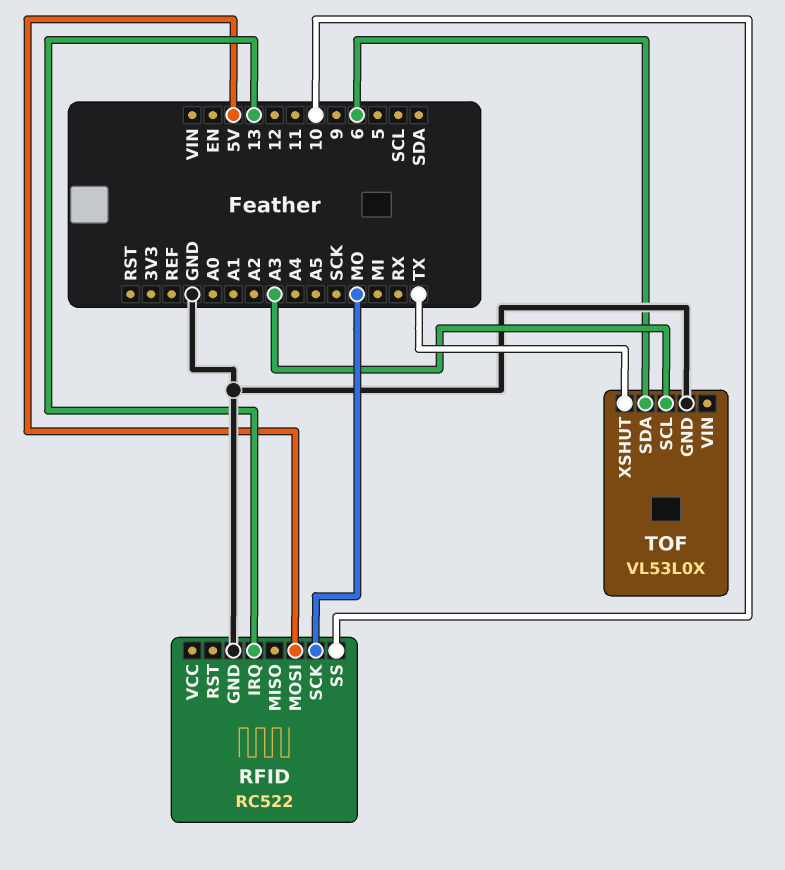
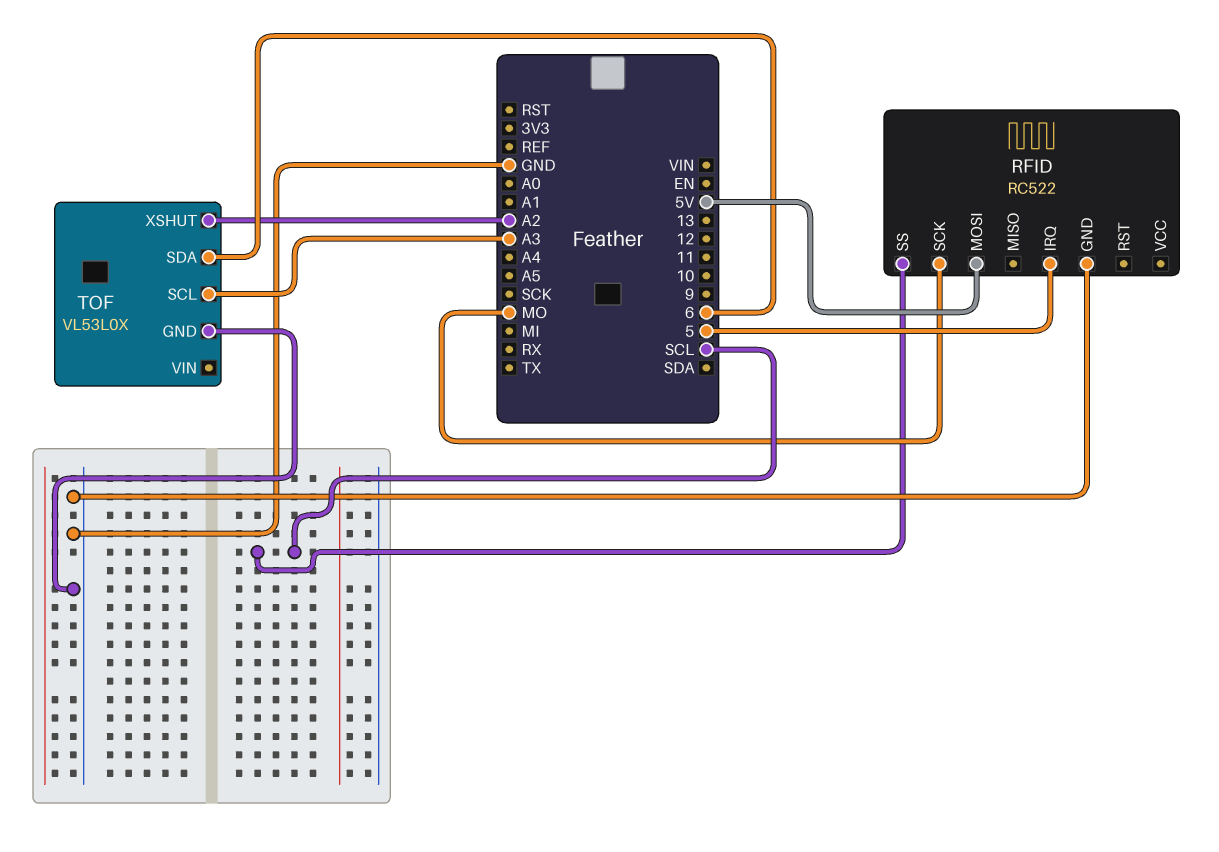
RFID pin IRQ: 13 -> 5
RFID pin SS: 10 -> SCL
TOF pin XSHUT: TX -> A2

